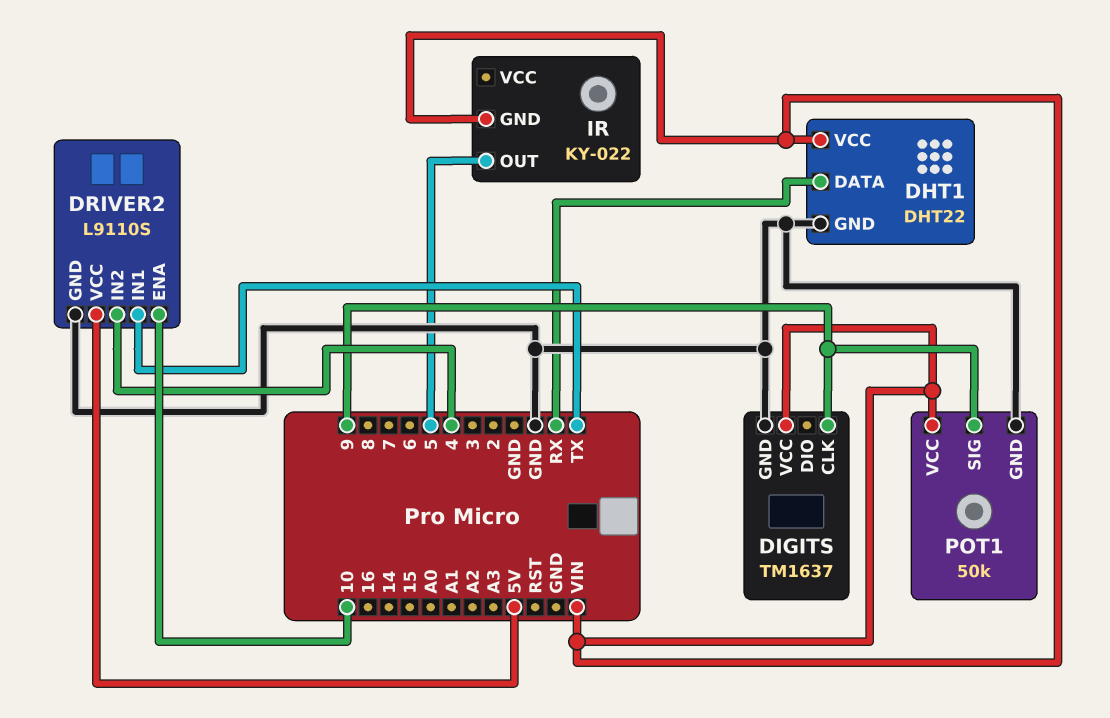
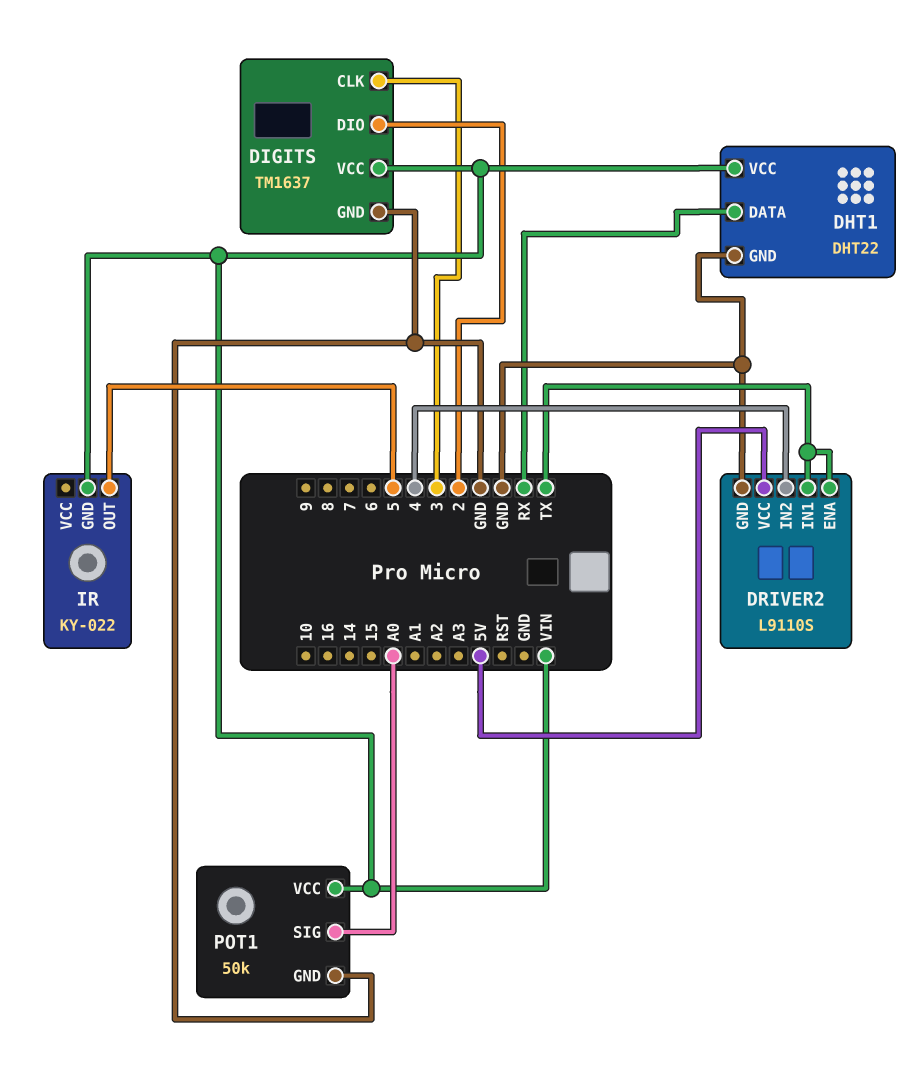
DIGITS pin CLK: 9 -> 3
DIGITS pin DIO: none -> 2
DRIVER2 pin ENA: 10 -> TX
POT1 pin SIG: 9 -> A0

